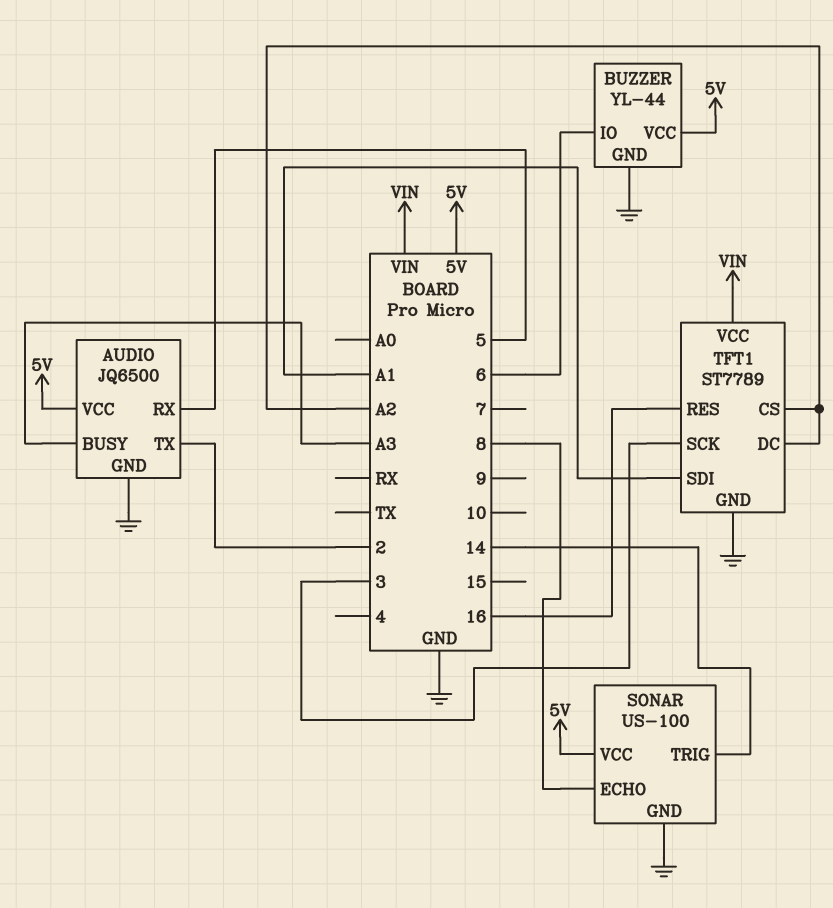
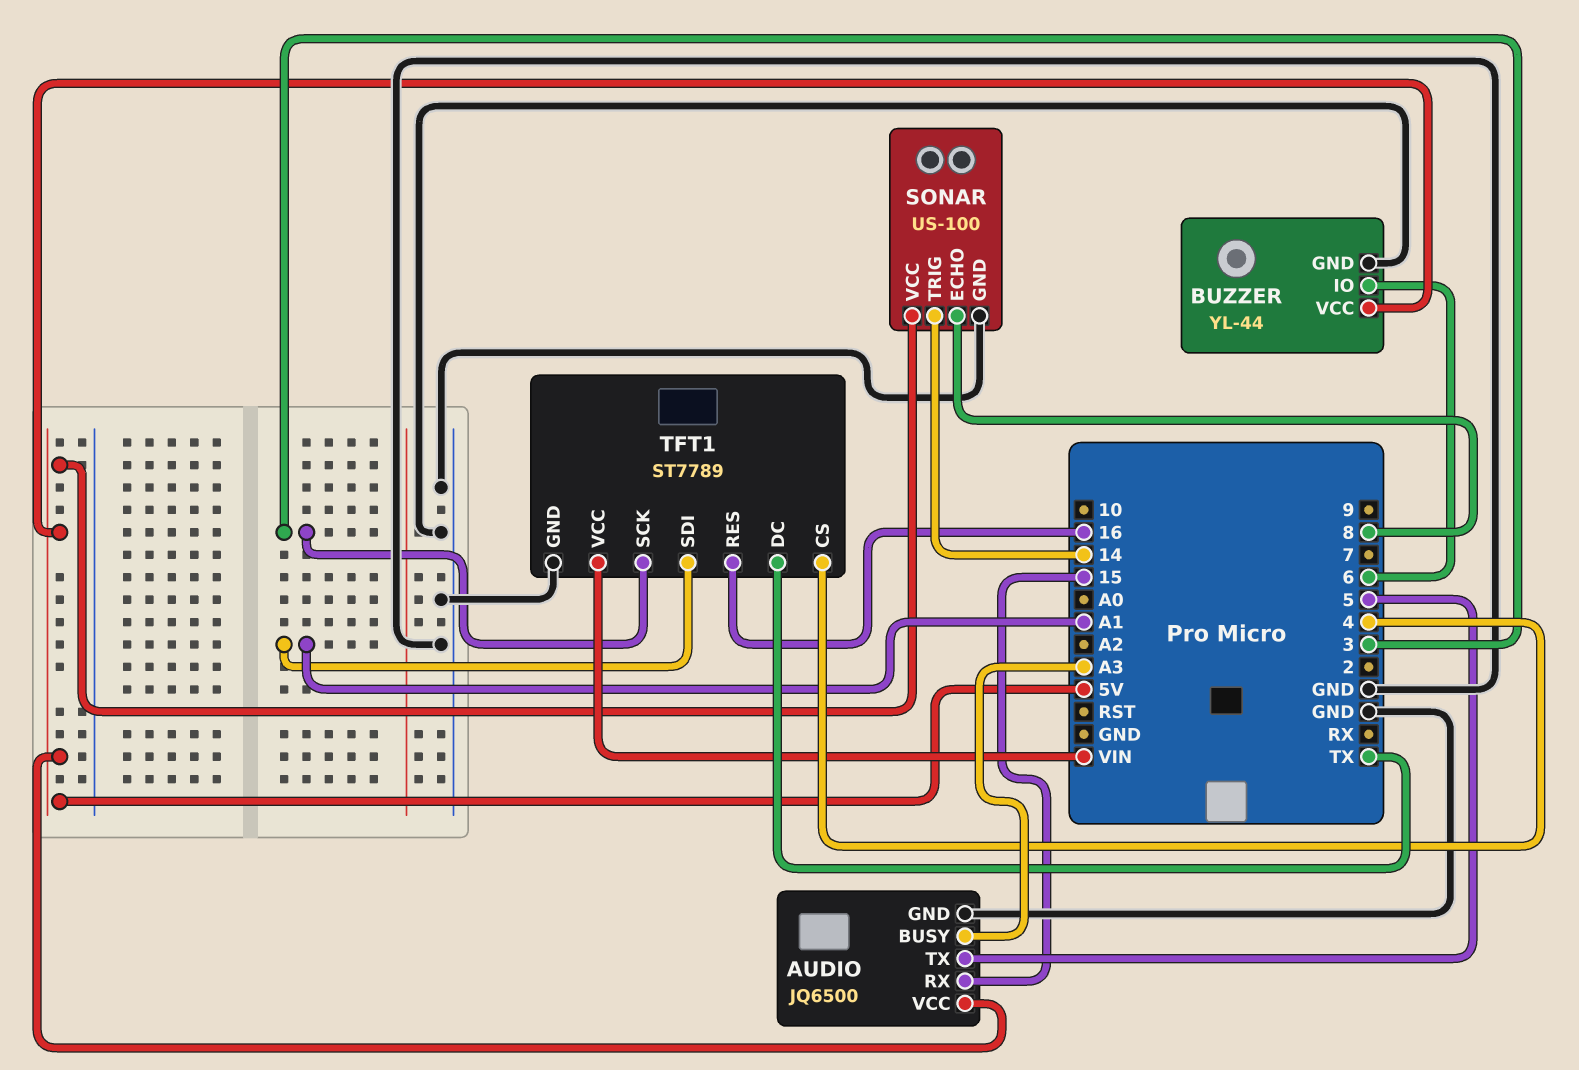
AUDIO pin RX: 5 -> 15
AUDIO pin TX: 2 -> 5
TFT1 pin CS: A2 -> 4
TFT1 pin DC: A2 -> TX

